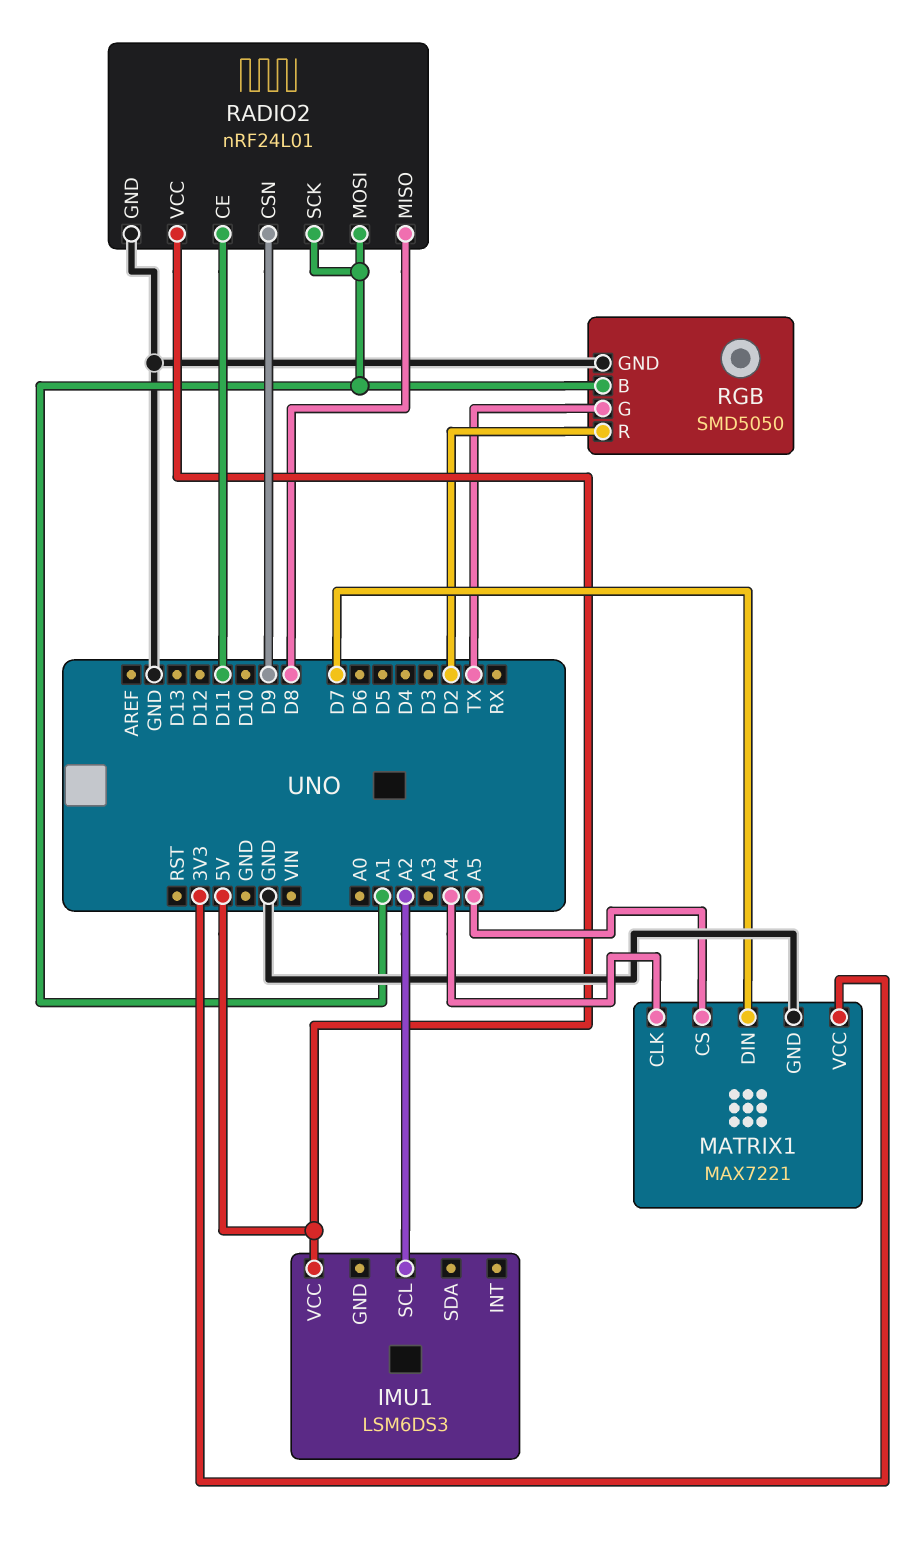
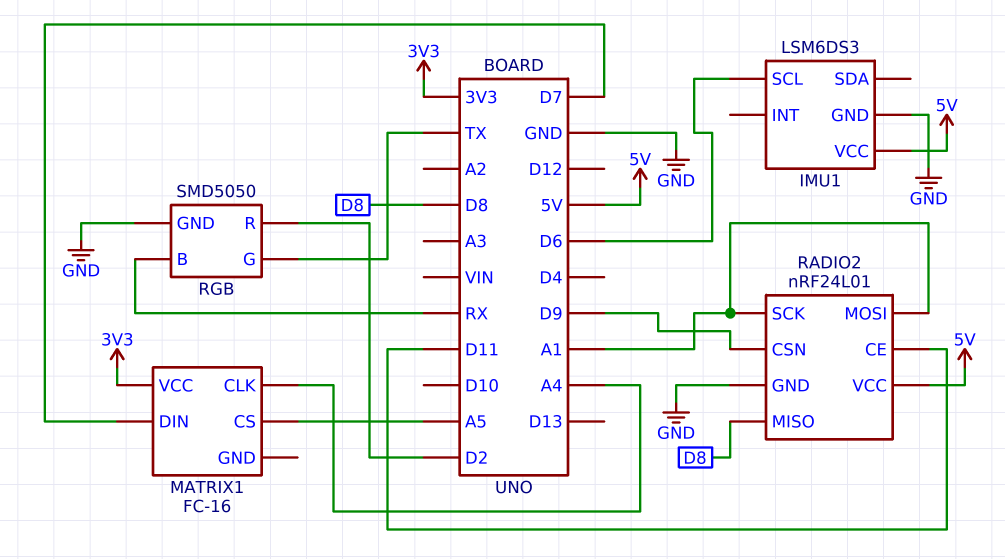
IMU1 pin GND: none -> GND
IMU1 pin SCL: A2 -> D6
MATRIX1: MAX7221 -> FC-16
MATRIX1 pin GND: GND -> none
RGB pin B: A1 -> RX

